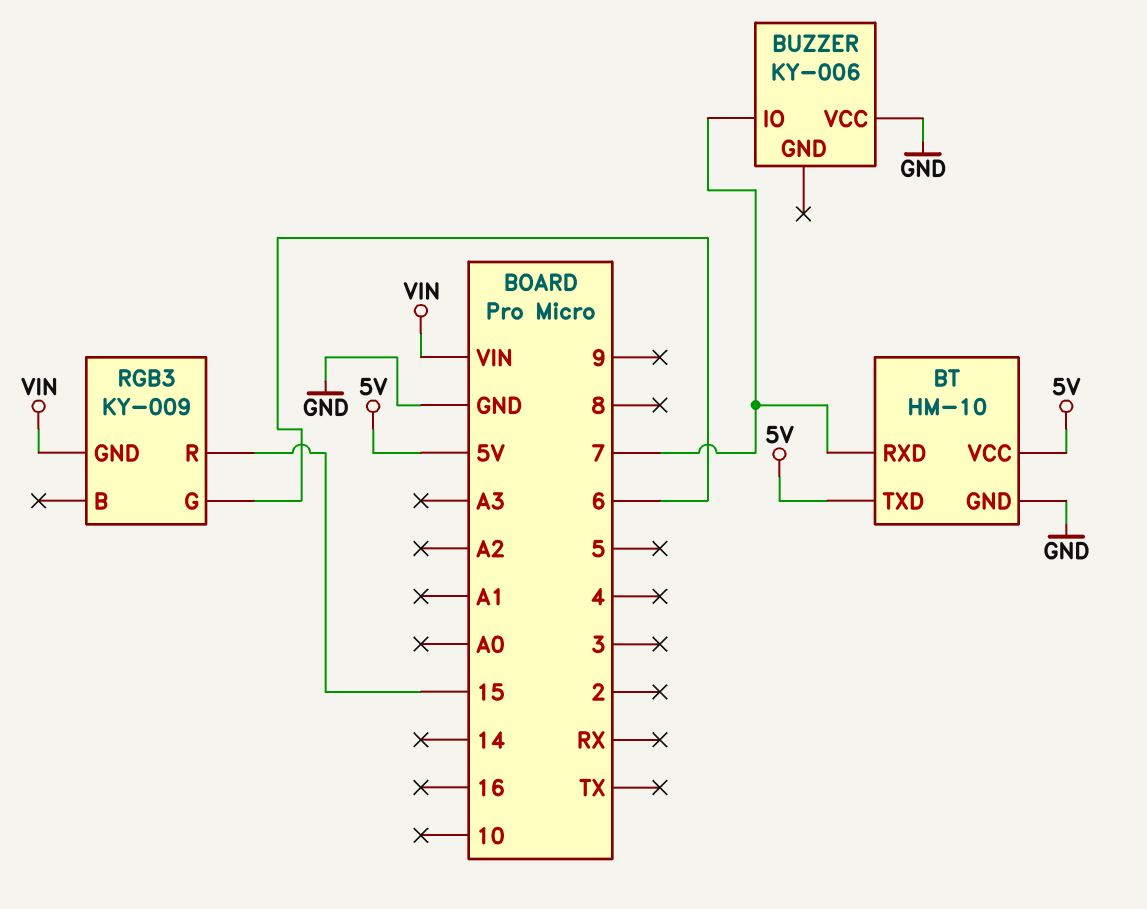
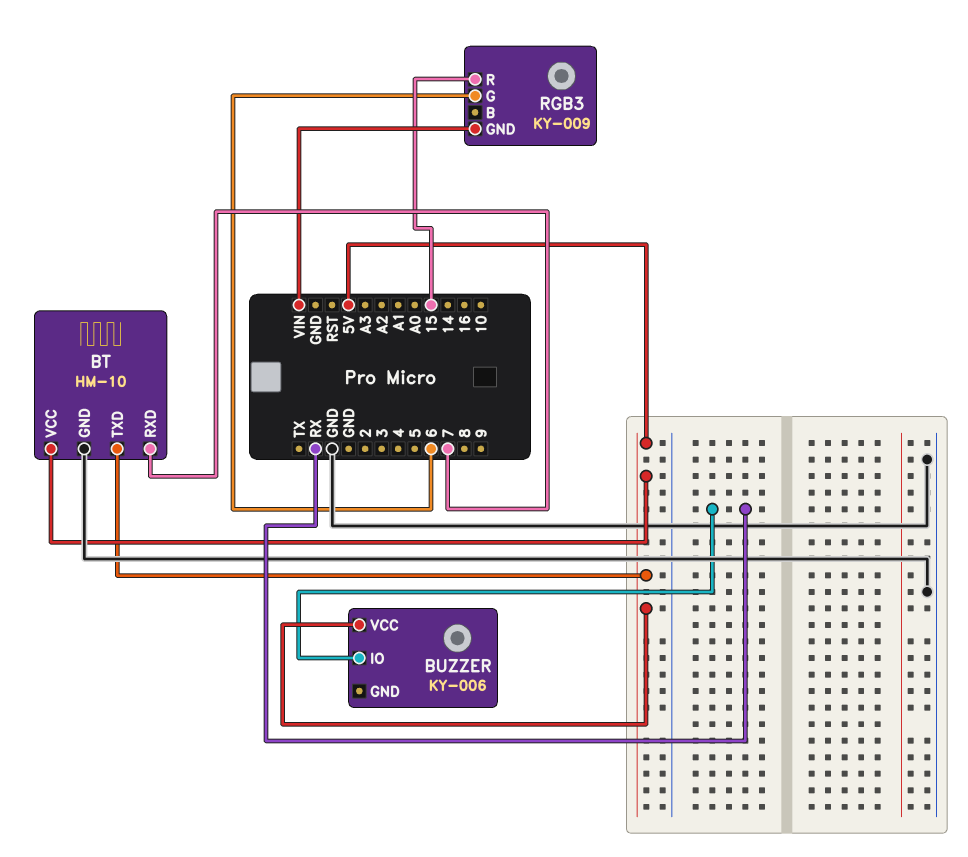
BUZZER pin IO: 7 -> RX
BUZZER pin VCC: GND -> 5V

